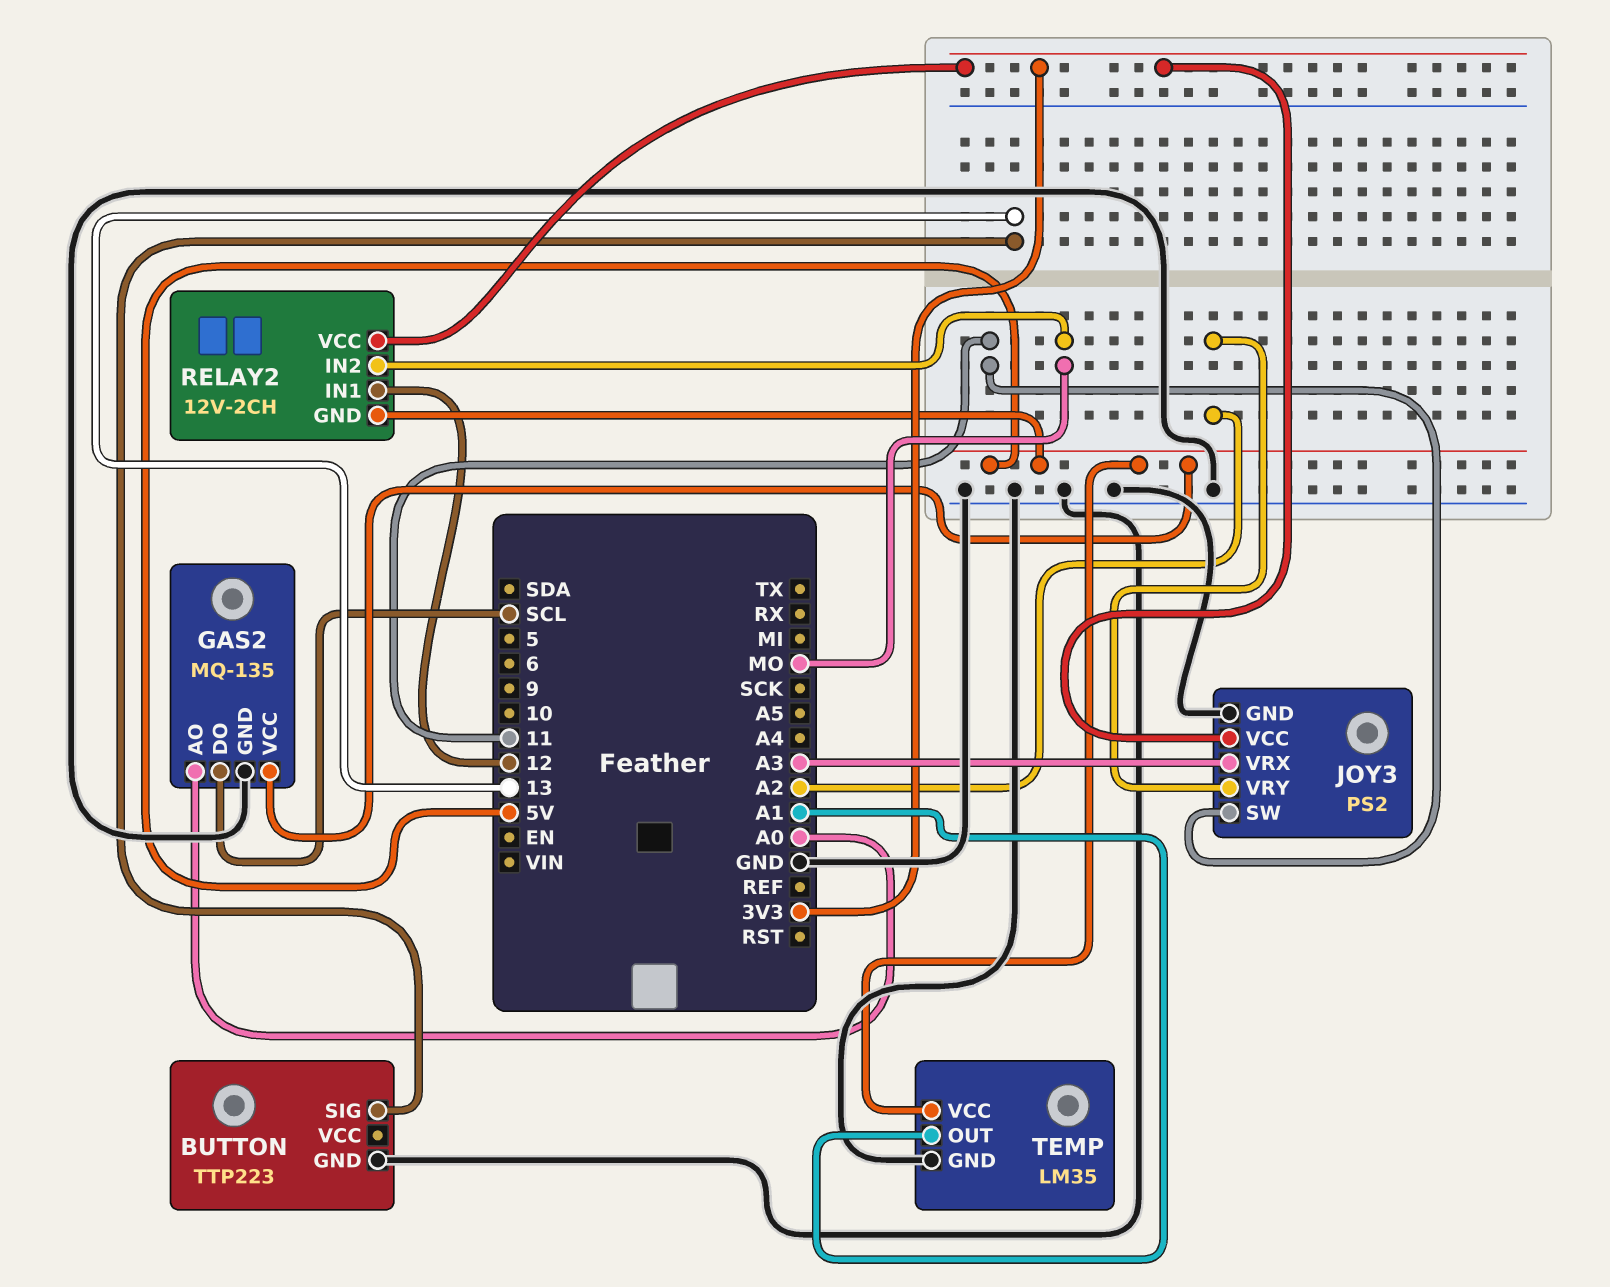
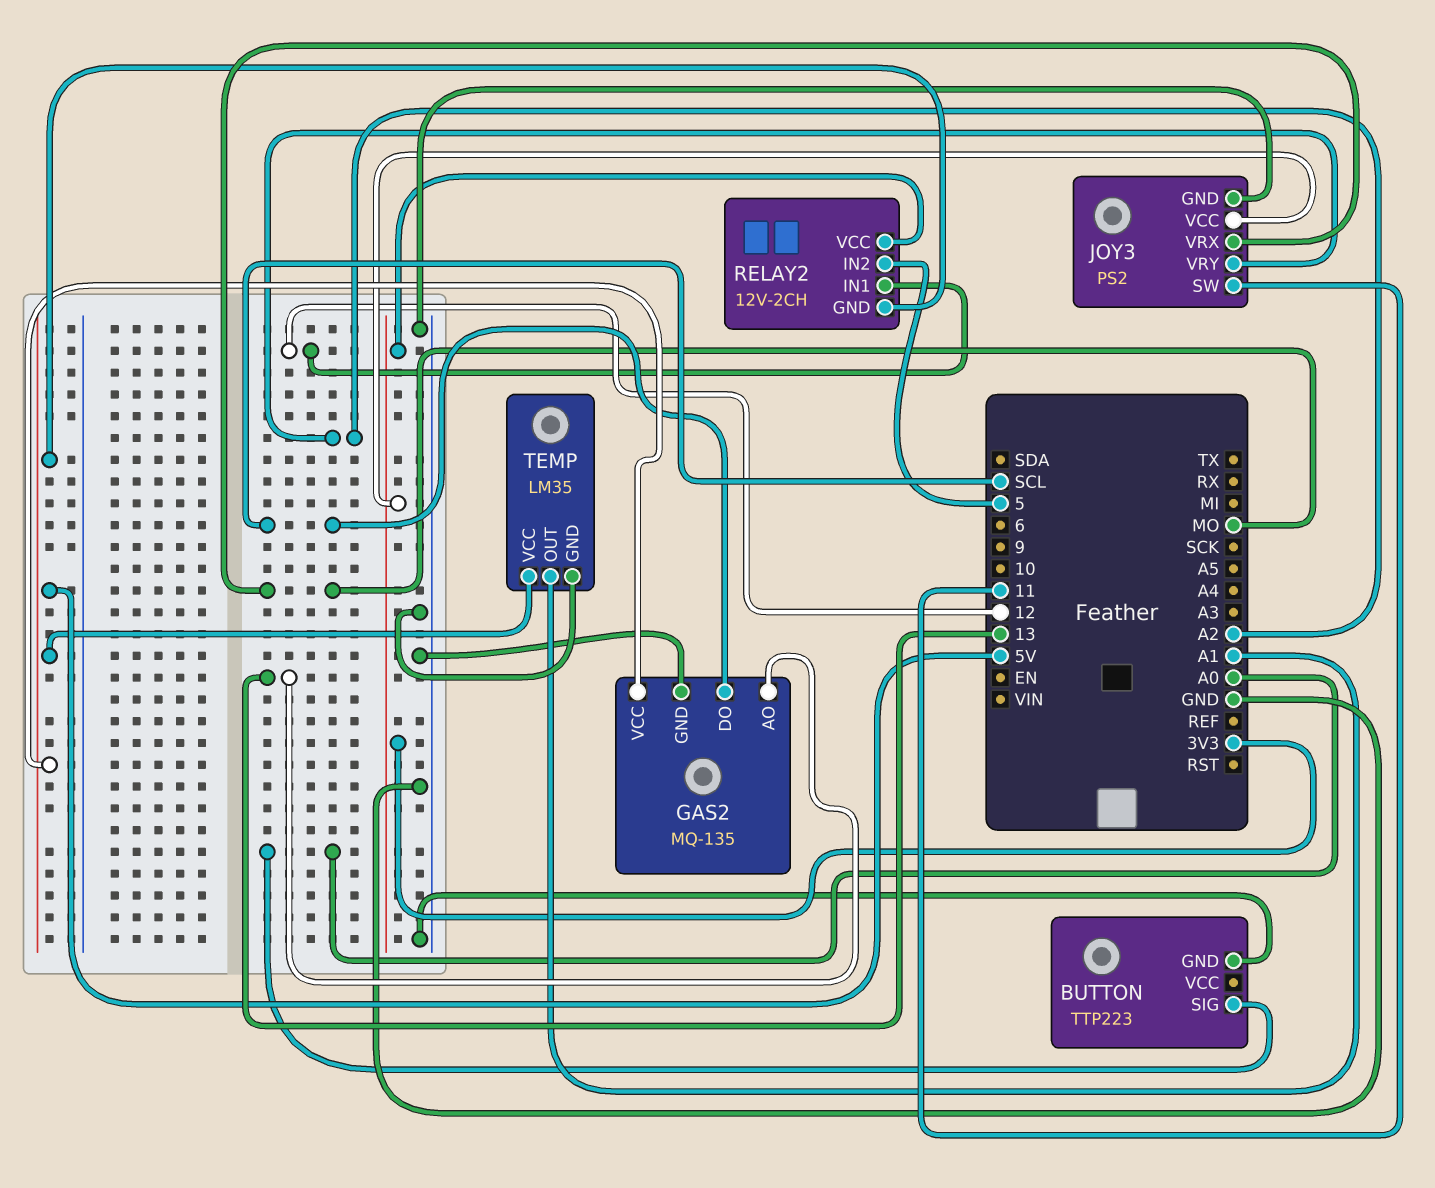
BUTTON pin SIG: 13 -> A0
GAS2 pin AO: A0 -> 13
JOY3 pin VRX: A3 -> MO
RELAY2 pin IN2: MO -> 5

